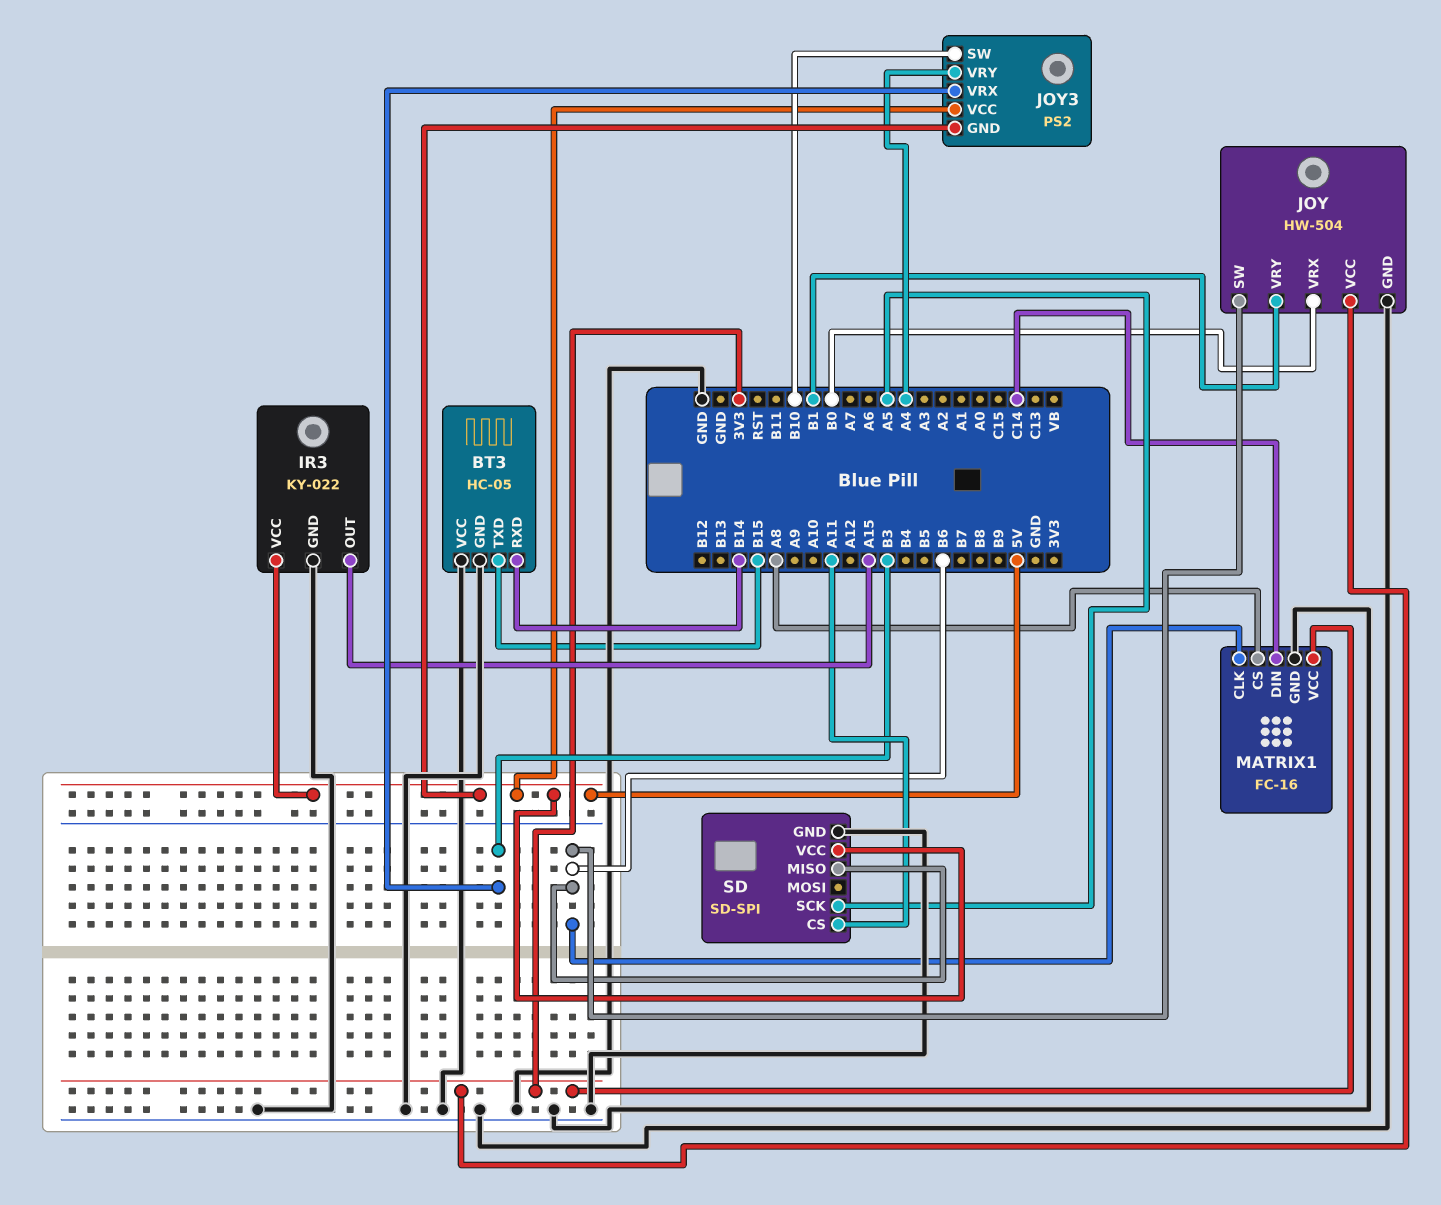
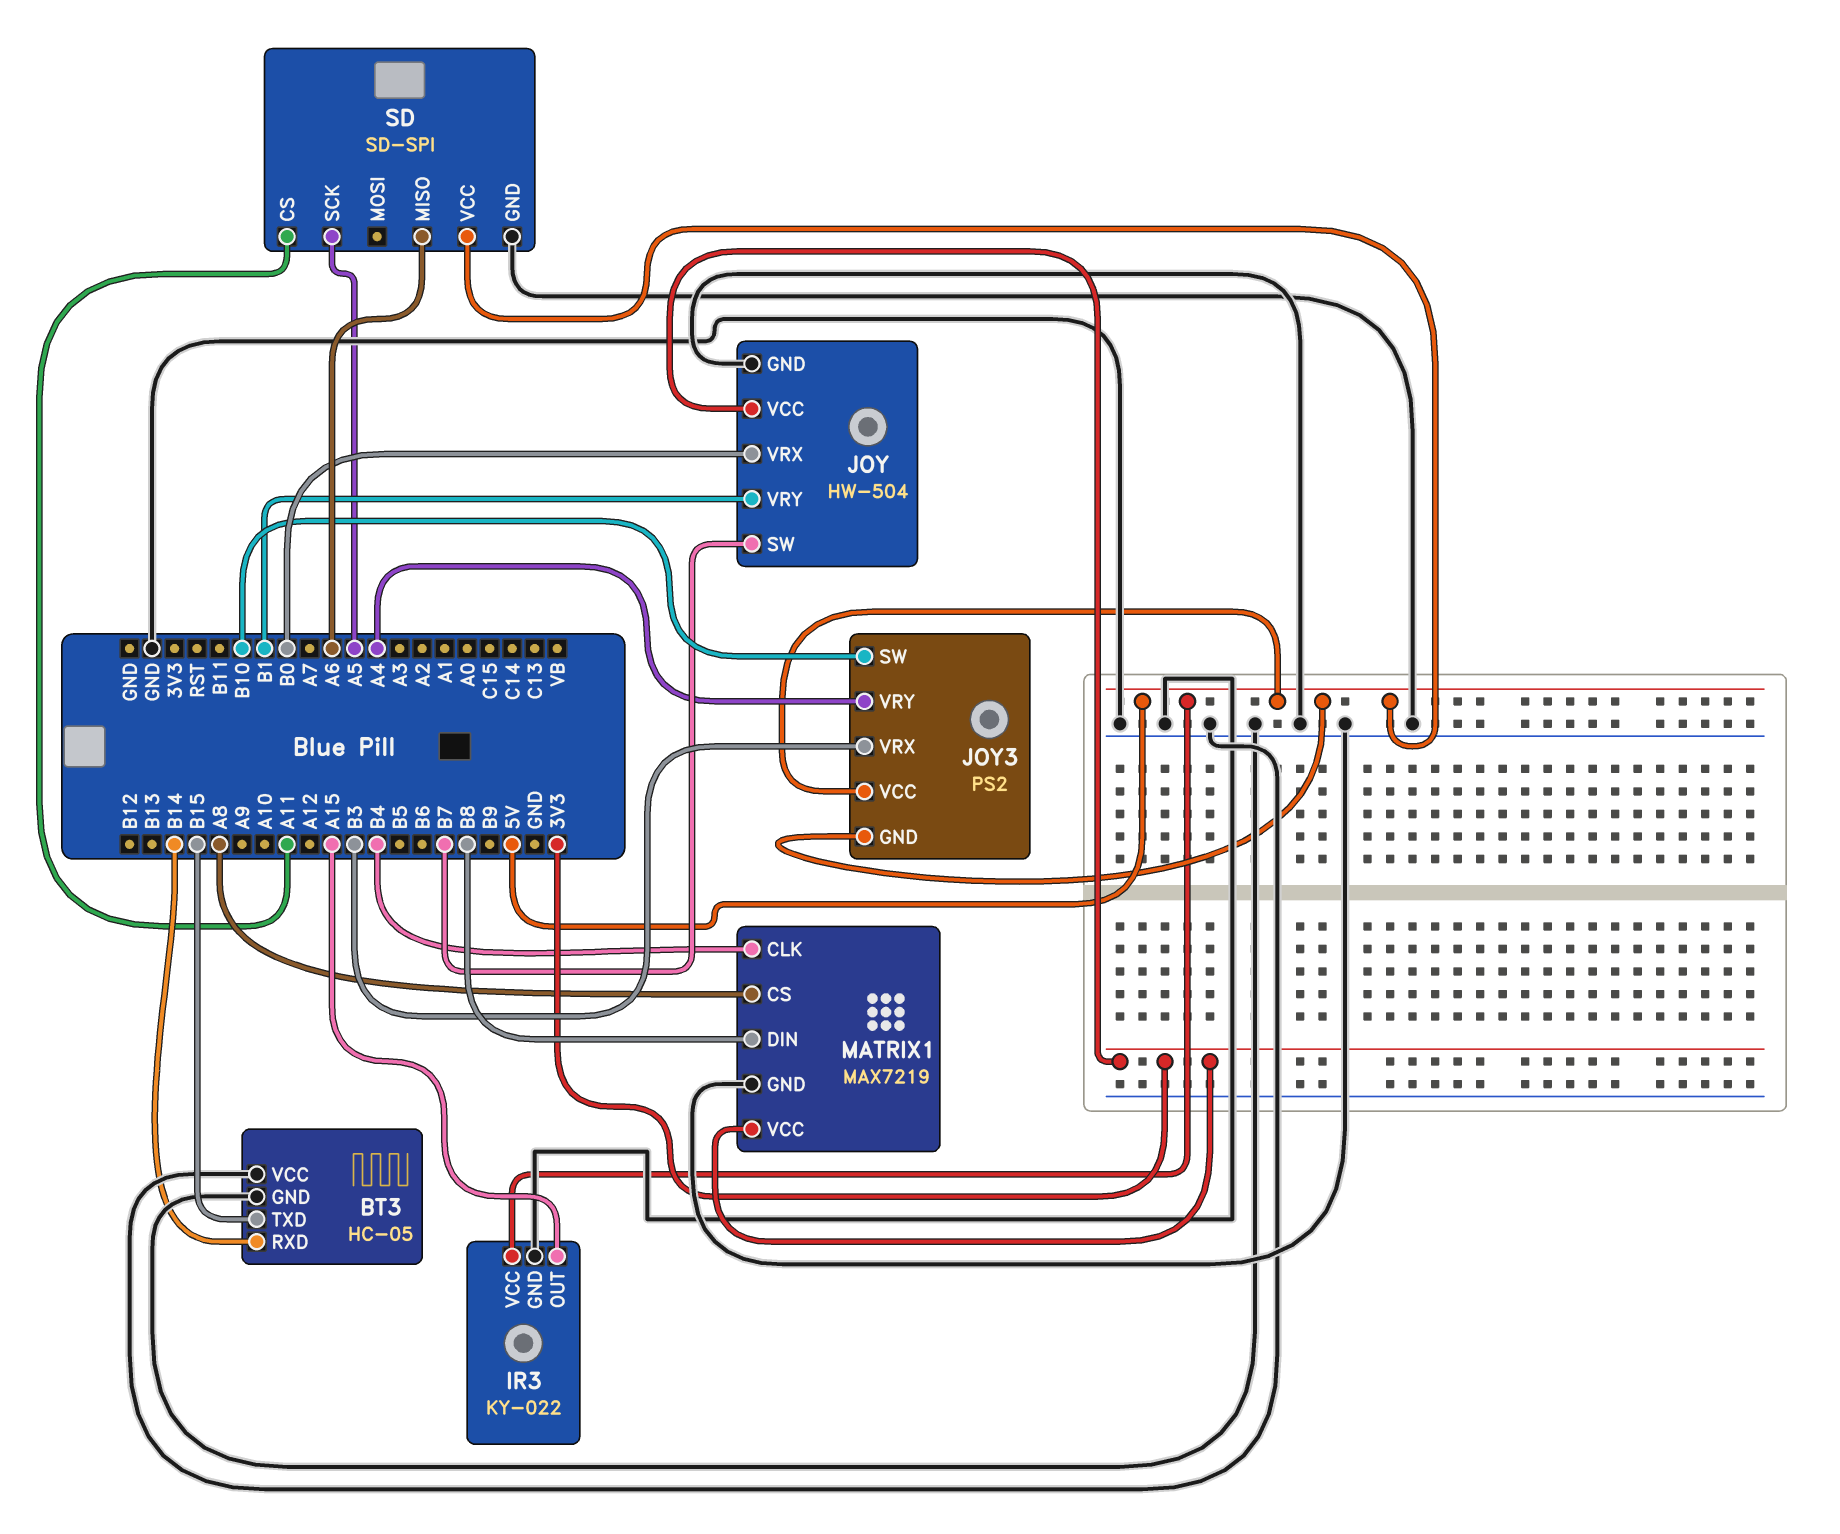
JOY pin SW: B6 -> B7
MATRIX1: FC-16 -> MAX7219
MATRIX1 pin CLK: B6 -> B4
MATRIX1 pin DIN: C14 -> B8
SD pin MISO: B6 -> A6

